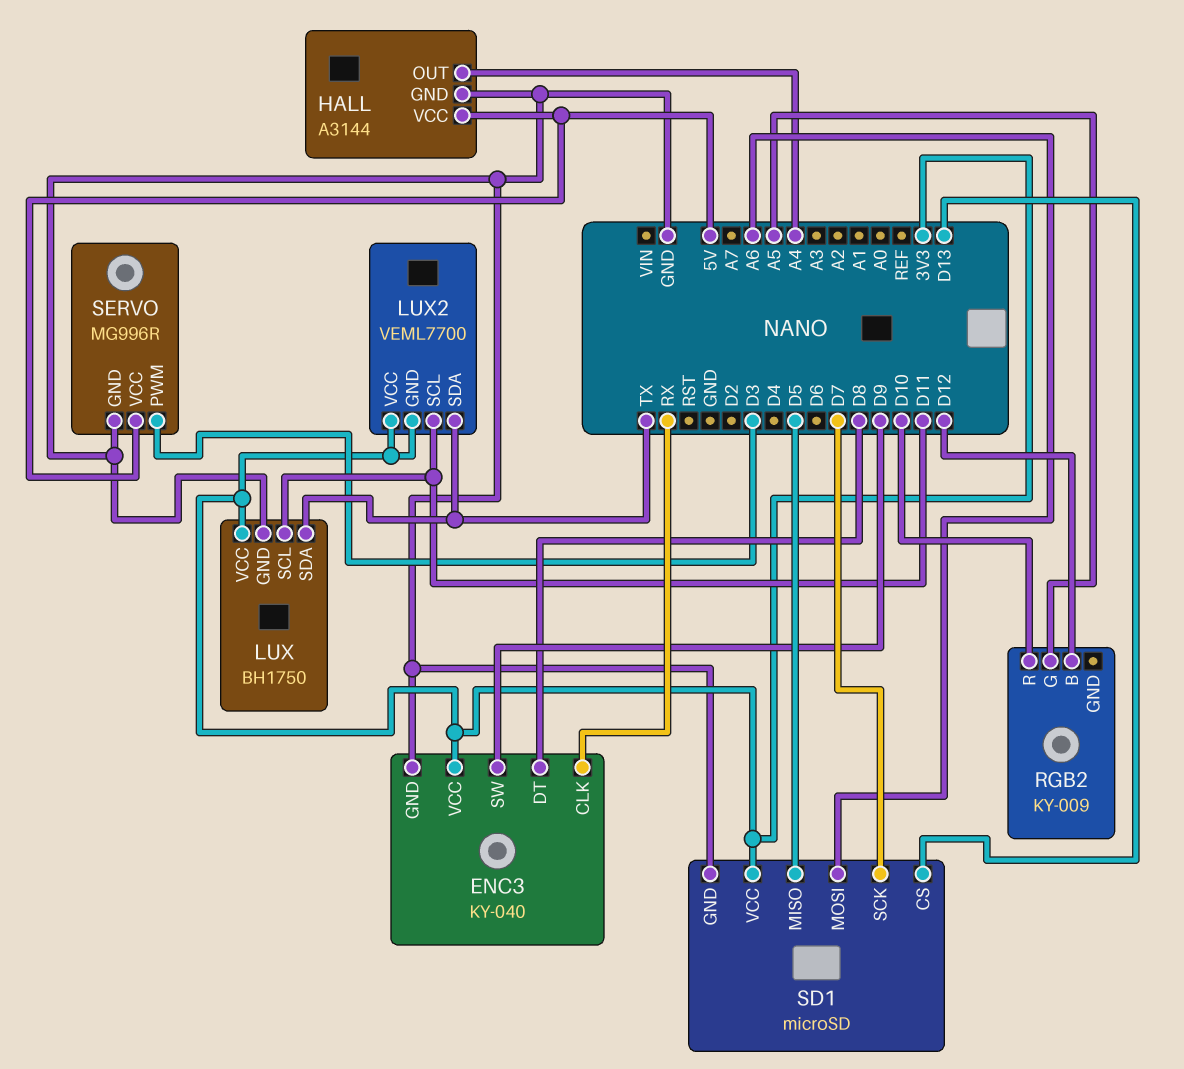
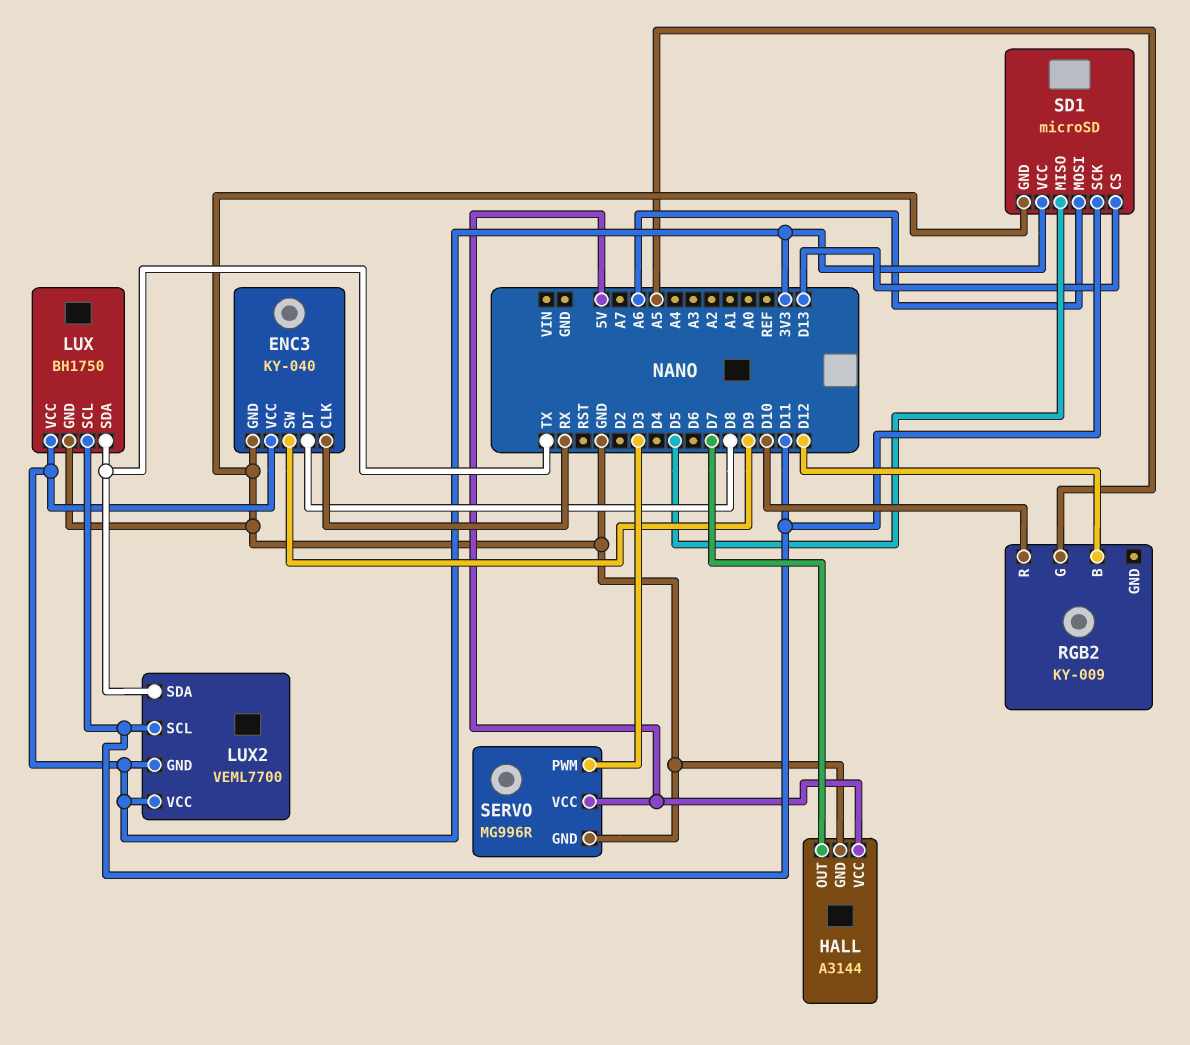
HALL pin OUT: A4 -> D7
SD1 pin SCK: D7 -> D11

